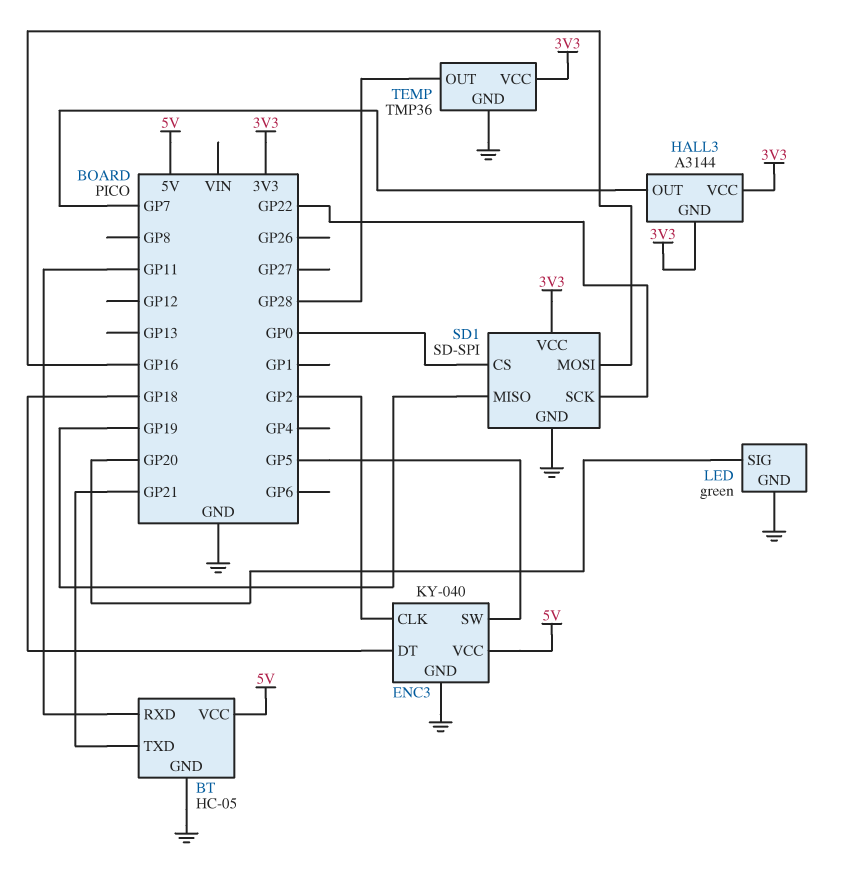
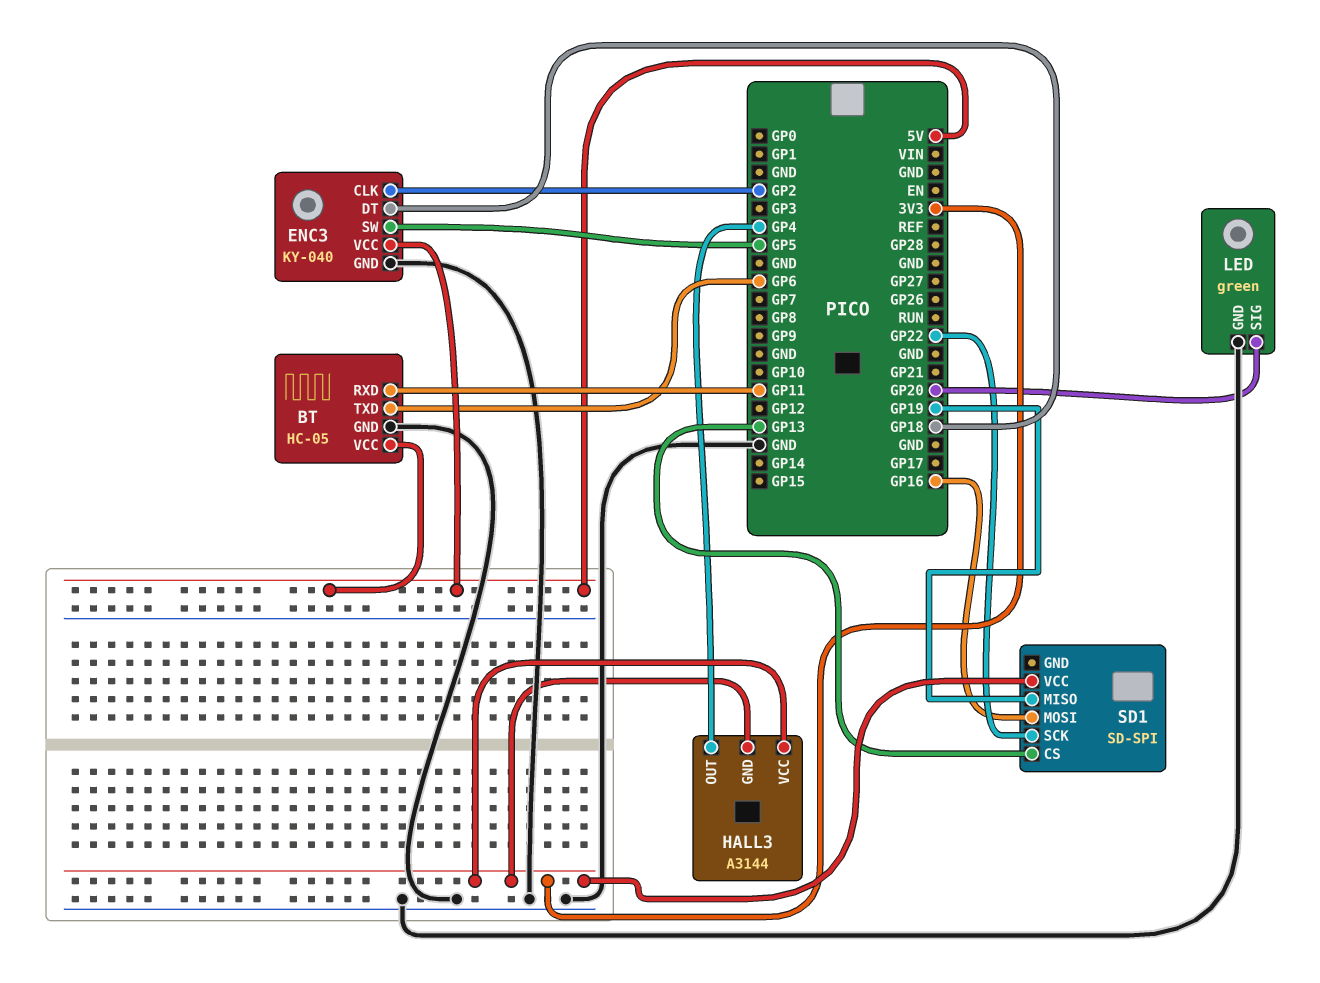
BT pin TXD: GP21 -> GP6
HALL3 pin OUT: GP7 -> GP4
SD1 pin CS: GP0 -> GP13
SD1 pin GND: GND -> none
TEMP: TMP36 -> none
TEMP pin GND: GND -> none
TEMP pin OUT: GP28 -> none
TEMP pin VCC: 3V3 -> none

